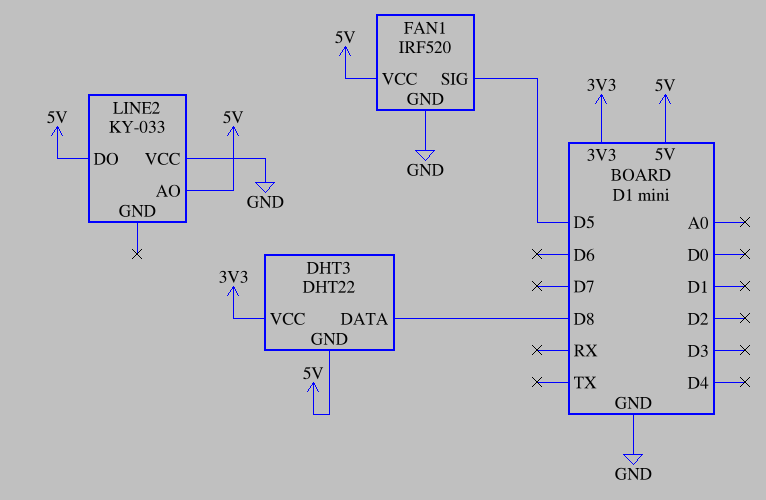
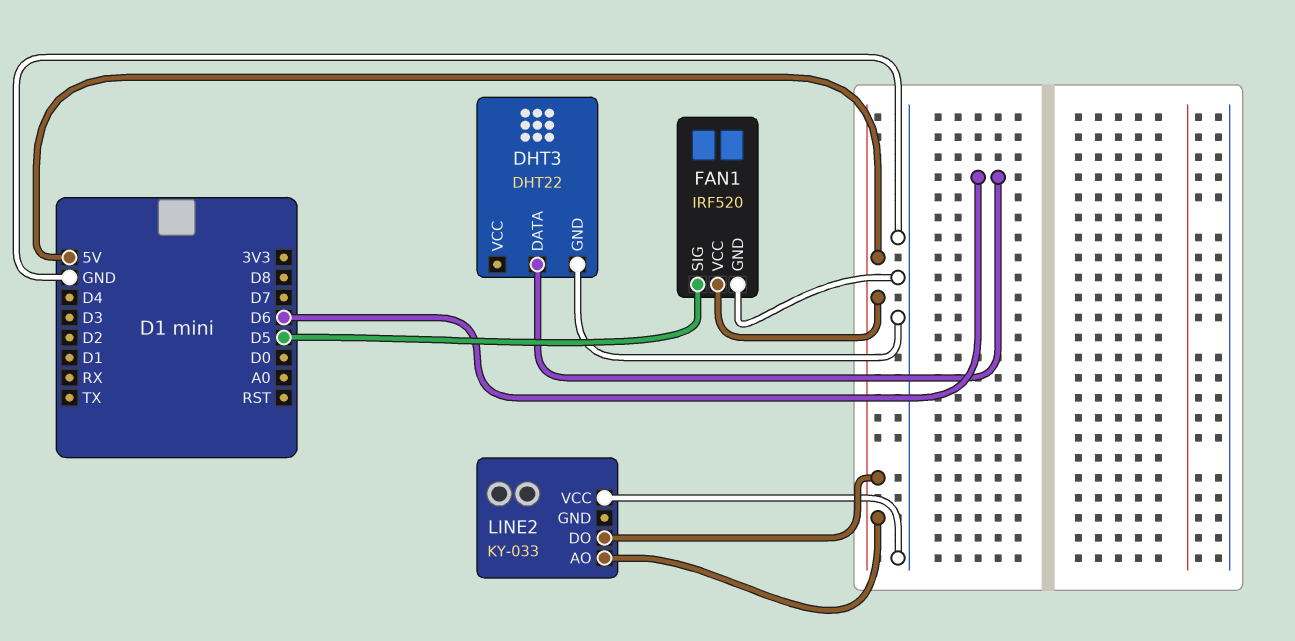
DHT3 pin DATA: D8 -> D6
DHT3 pin GND: 5V -> GND
DHT3 pin VCC: 3V3 -> none

